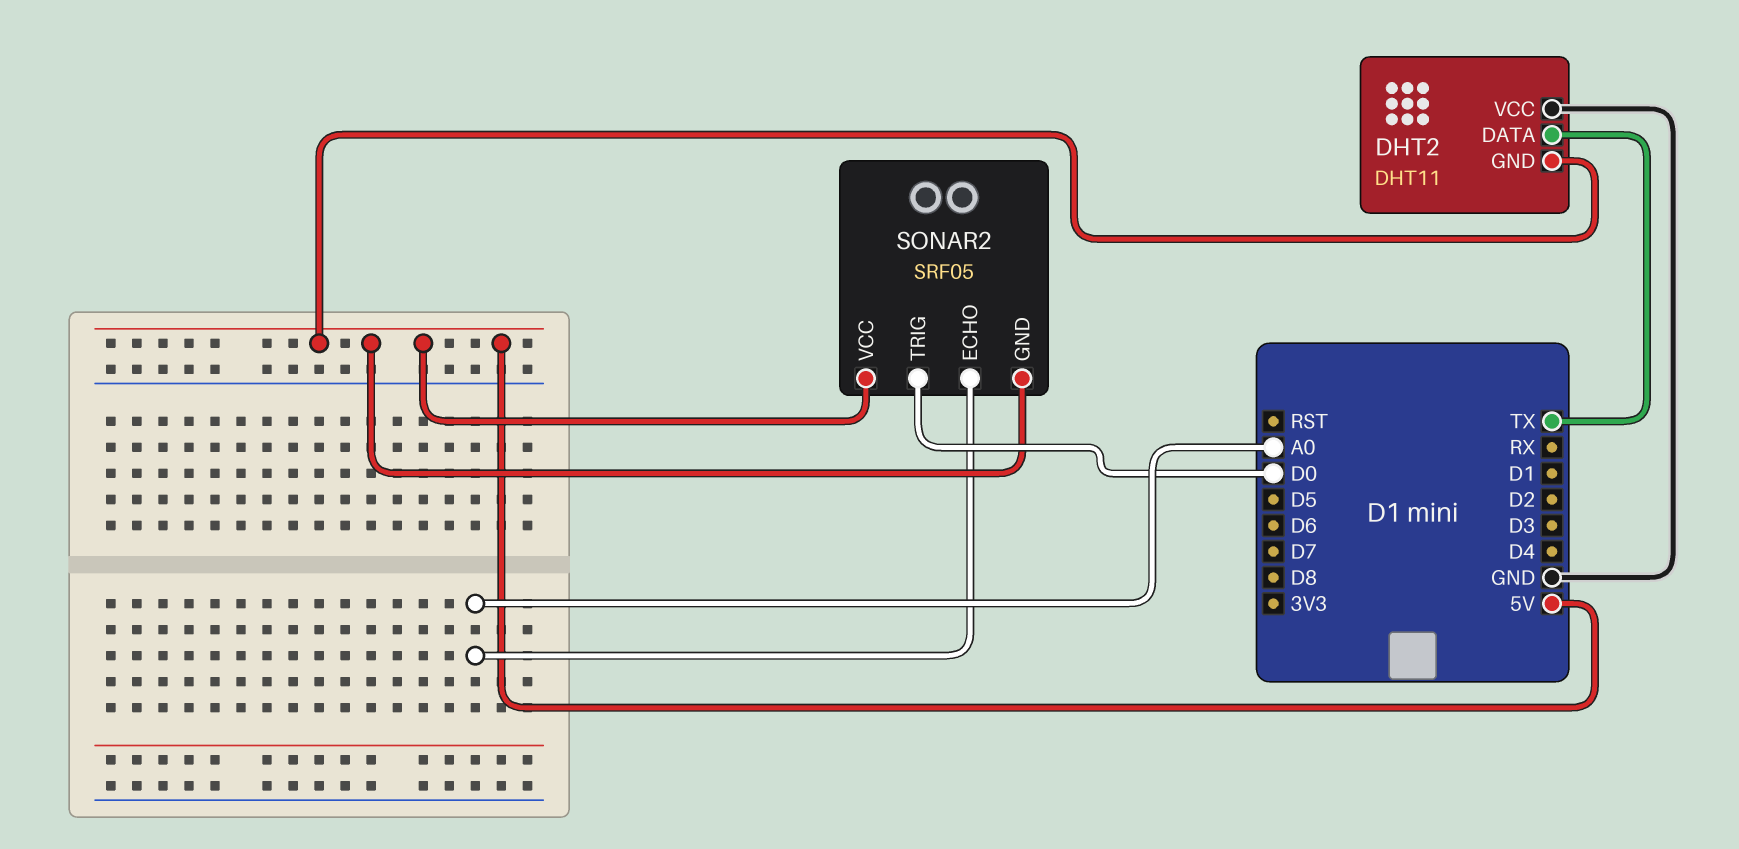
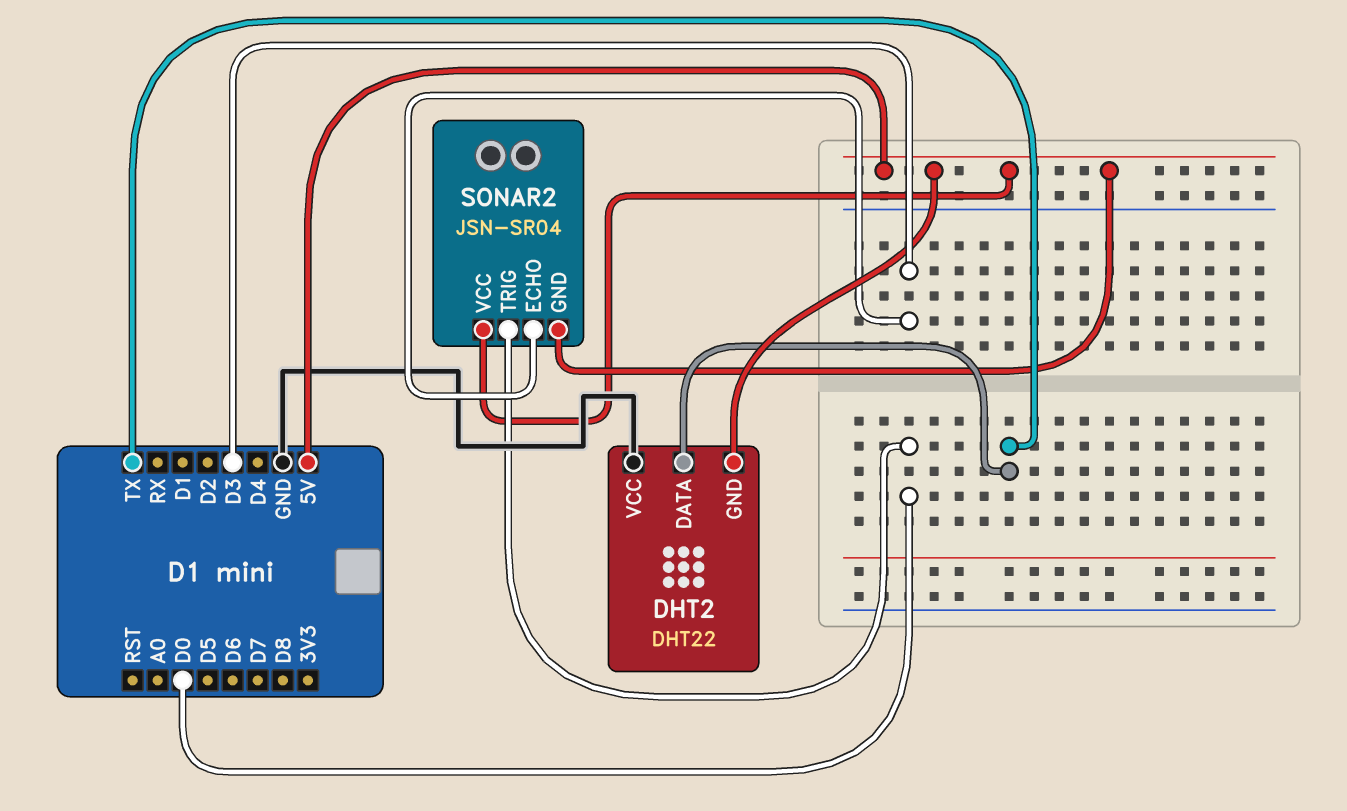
DHT2: DHT11 -> DHT22
SONAR2: SRF05 -> JSN-SR04
SONAR2 pin ECHO: A0 -> D3

